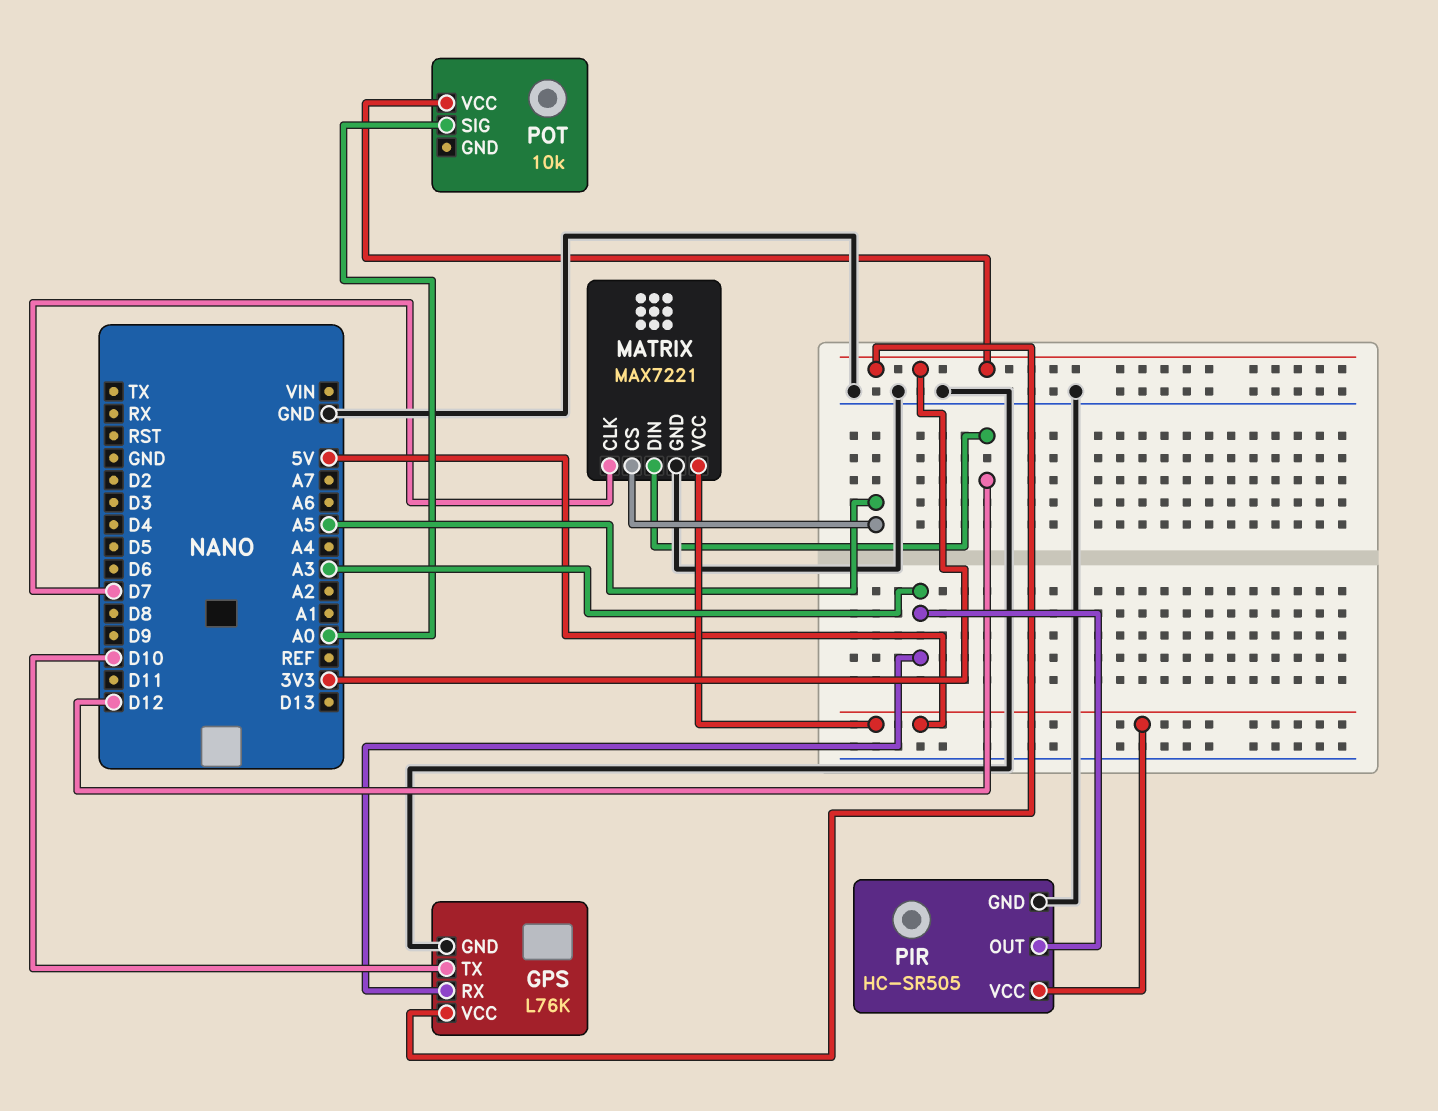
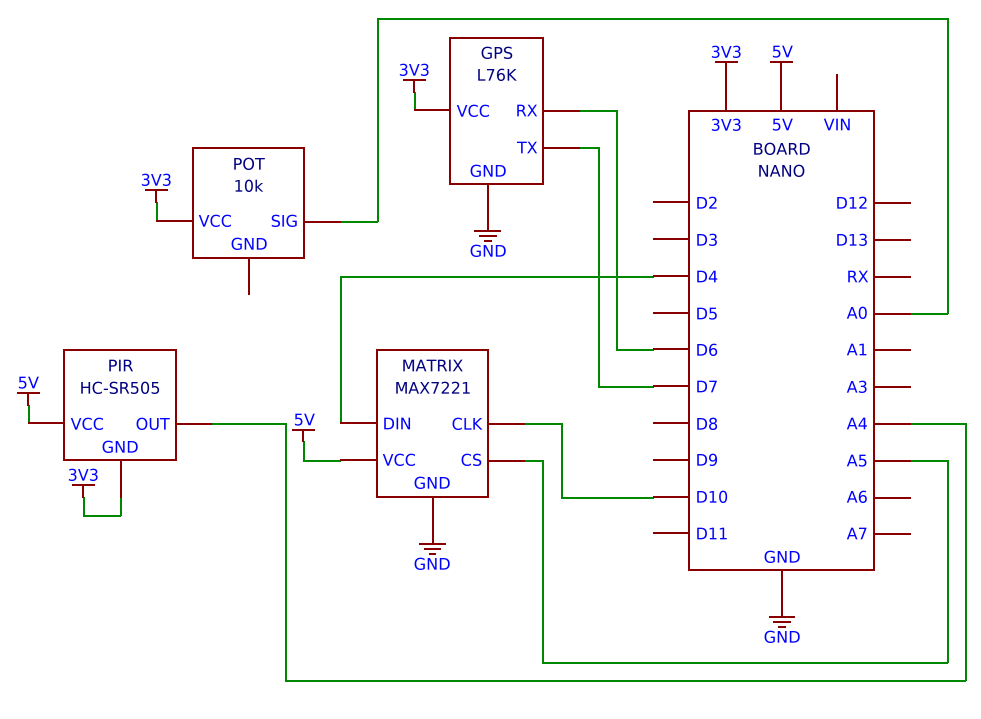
GPS pin RX: A3 -> D6
GPS pin TX: D10 -> D7
MATRIX pin CLK: D7 -> D10
MATRIX pin DIN: D12 -> D4
PIR pin GND: GND -> 3V3
PIR pin OUT: A3 -> A4

